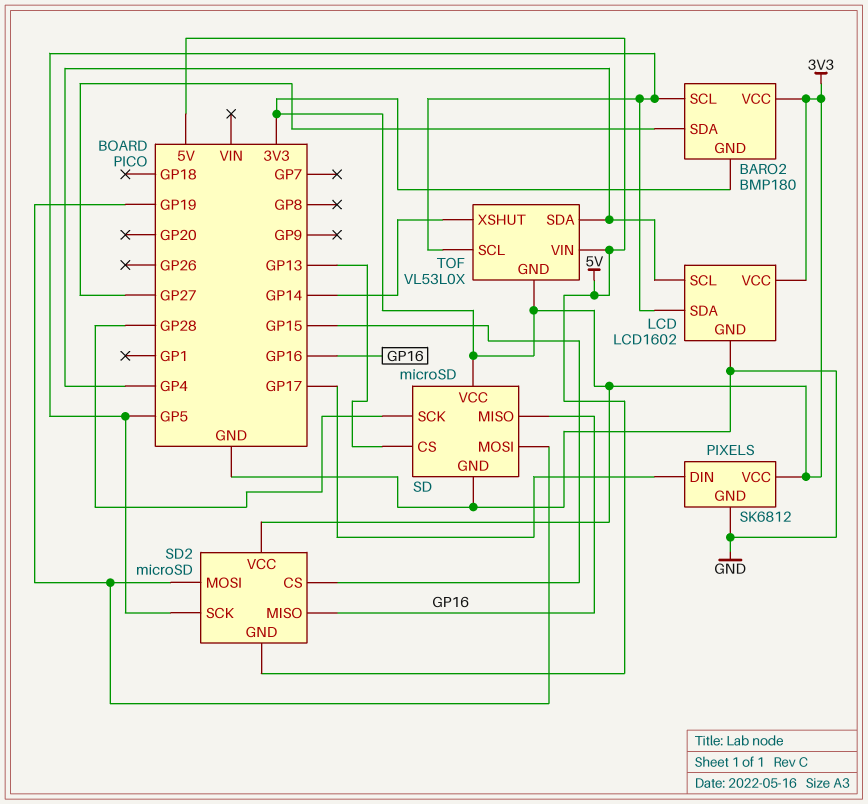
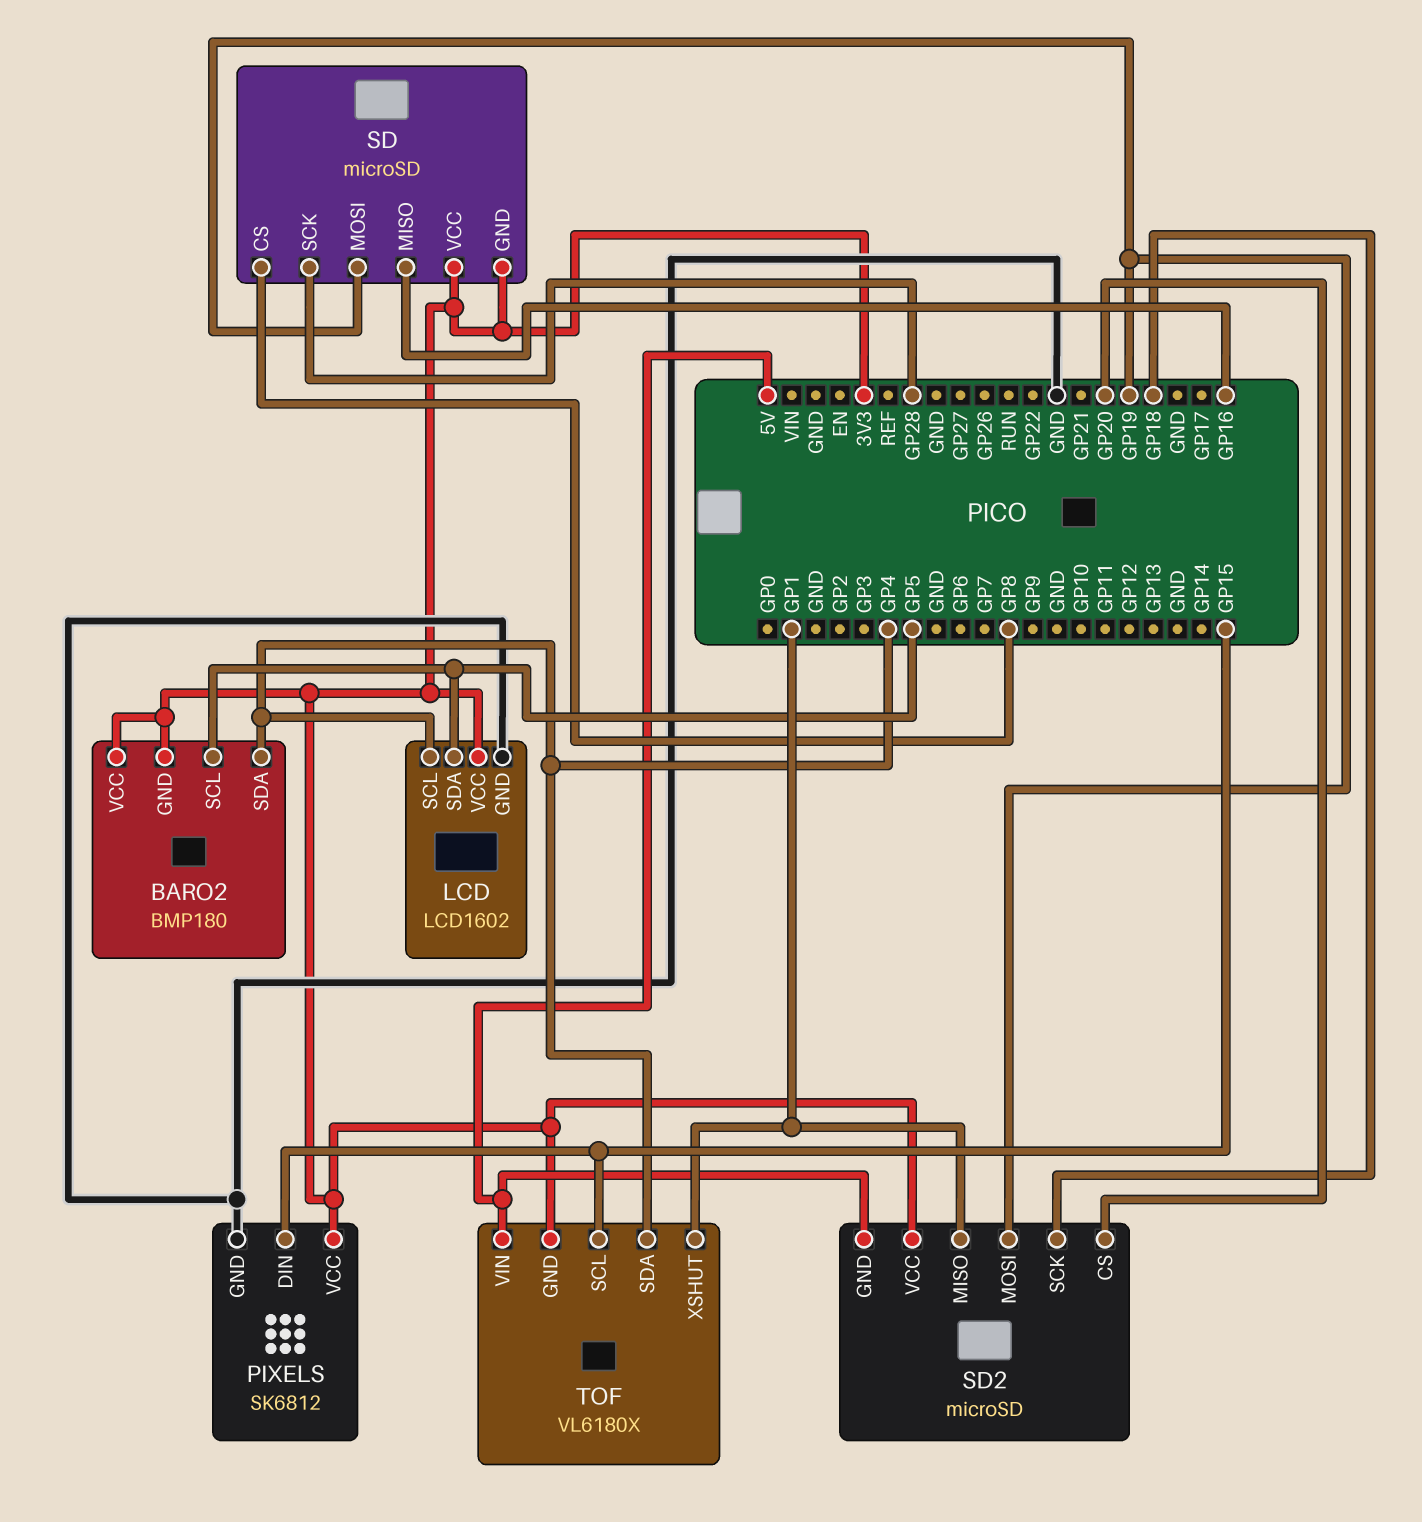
BARO2 pin SDA: GP27 -> GP4
PIXELS pin DIN: GP17 -> GP15
SD pin CS: GP13 -> GP8
SD pin GND: GND -> 3V3
SD2 pin CS: GP15 -> GP20
SD2 pin MISO: GP16 -> GP1
SD2 pin SCK: GP5 -> GP18
TOF: VL53L0X -> VL6180X
TOF pin SCL: GP5 -> GP15
TOF pin XSHUT: GP14 -> GP1

